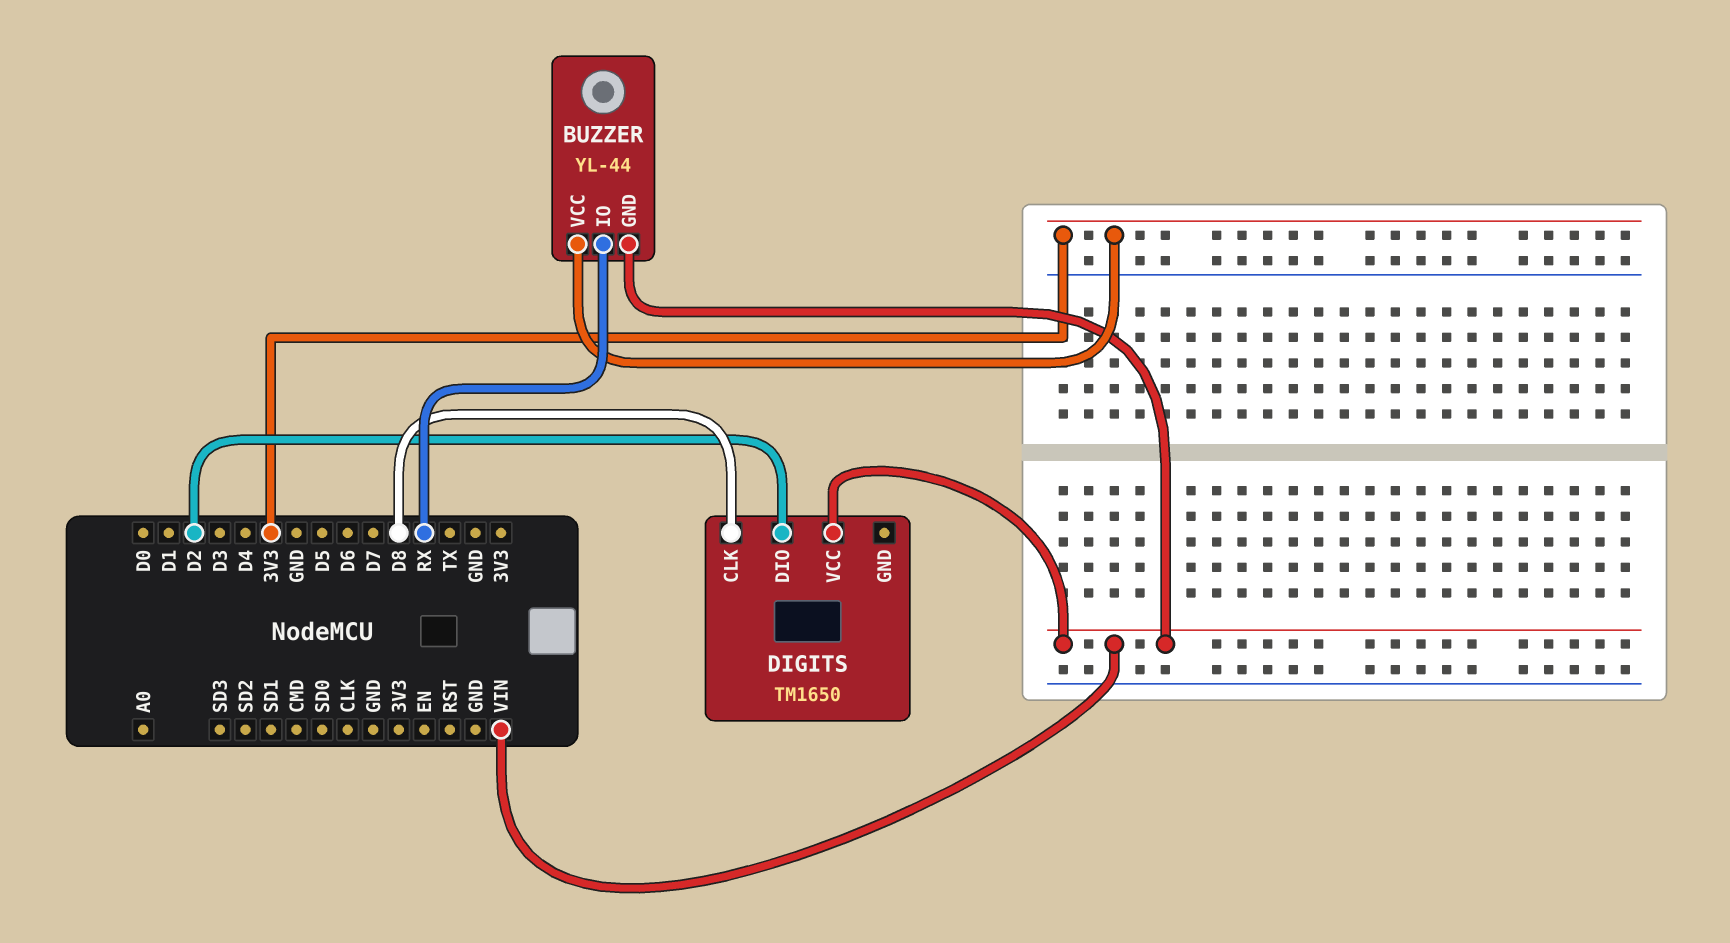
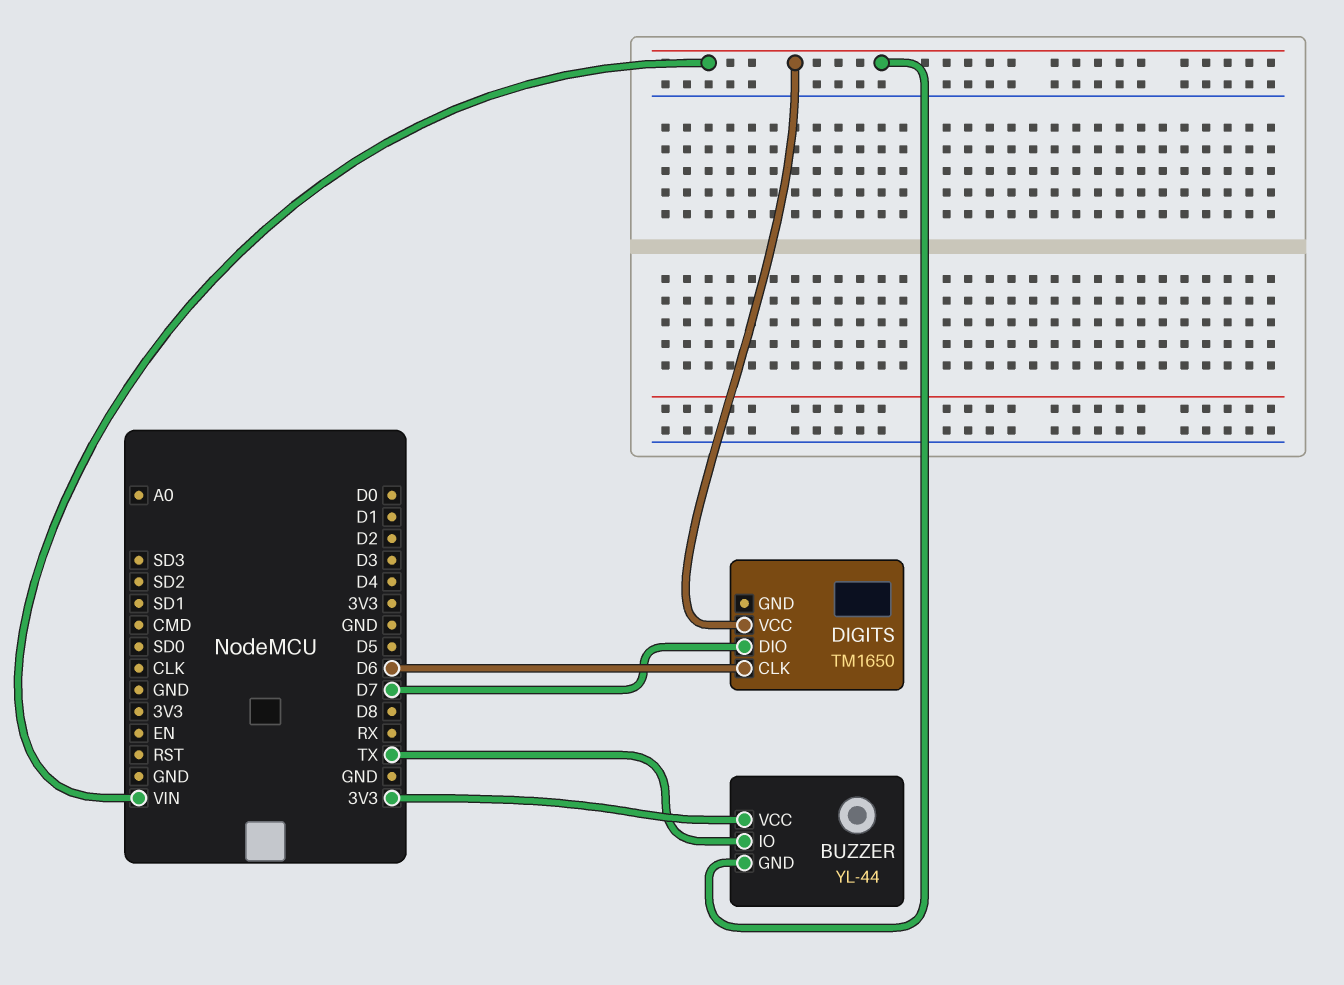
BUZZER pin IO: RX -> TX
DIGITS pin CLK: D8 -> D6
DIGITS pin DIO: D2 -> D7

